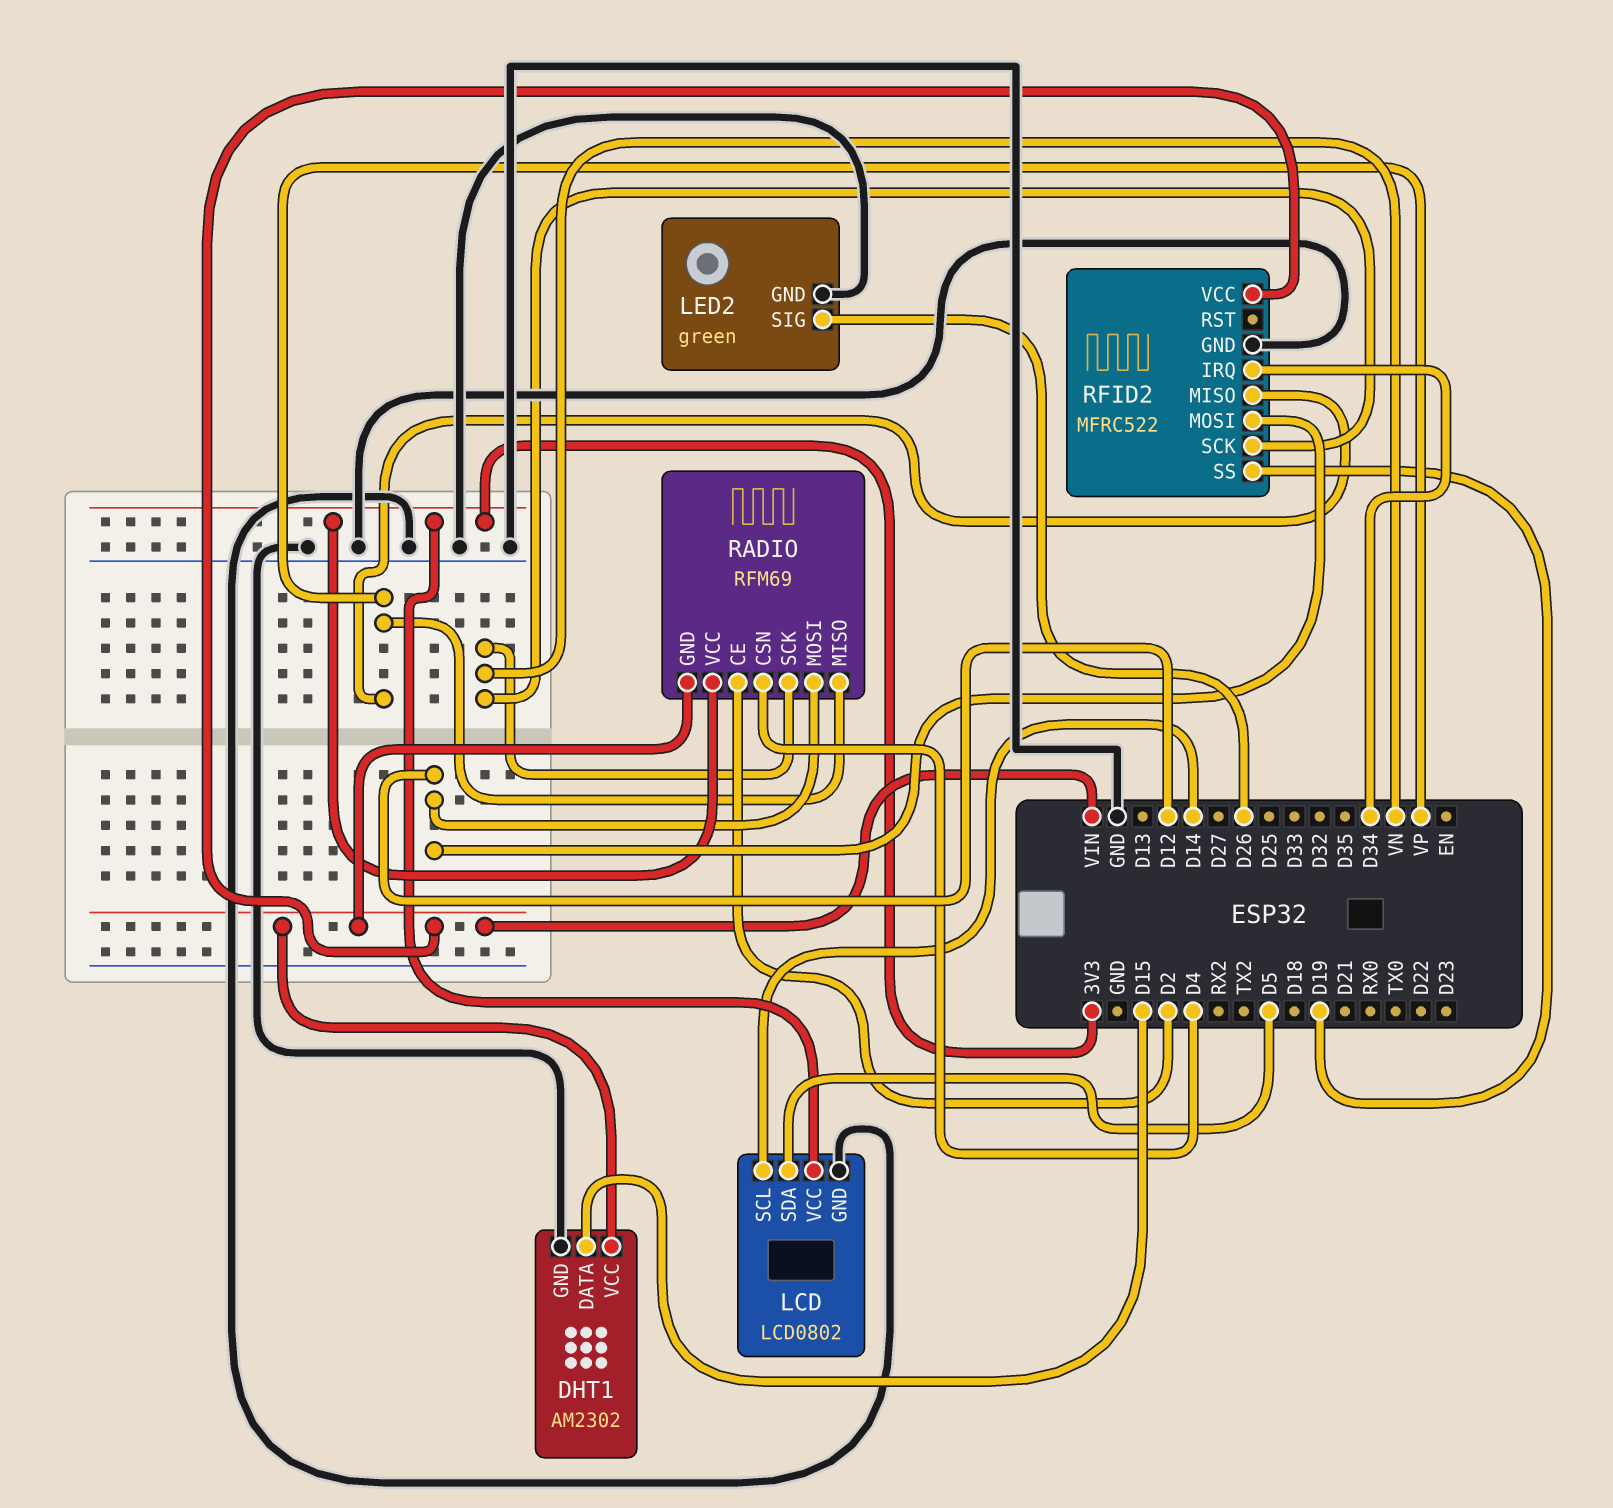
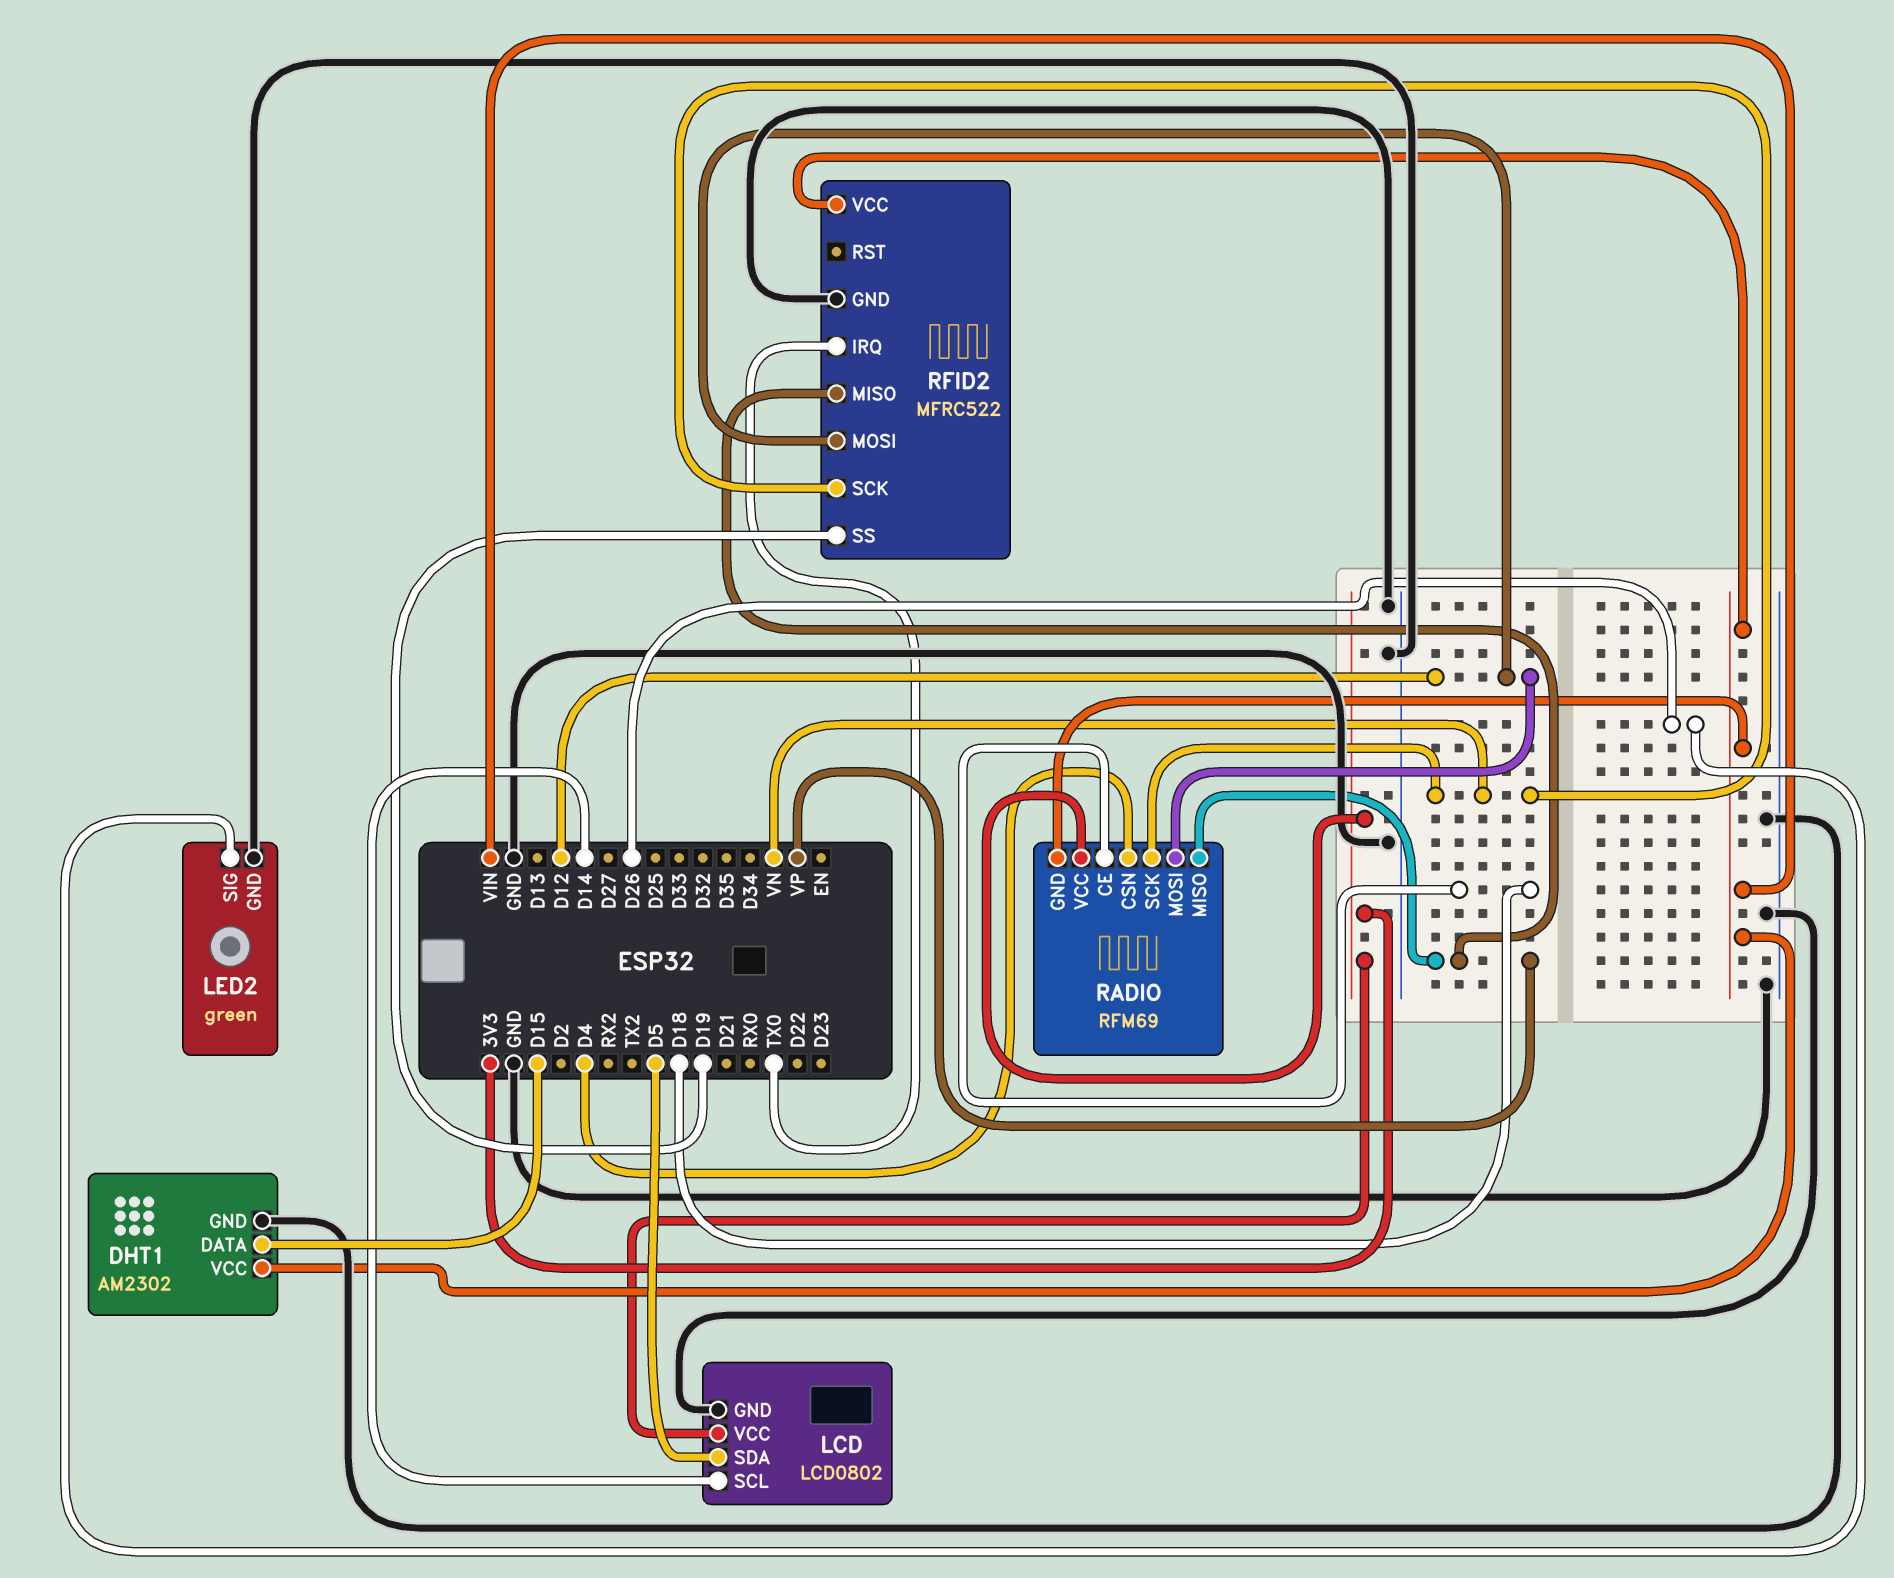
RADIO pin CE: D2 -> D18
RFID2 pin IRQ: D34 -> TX0

